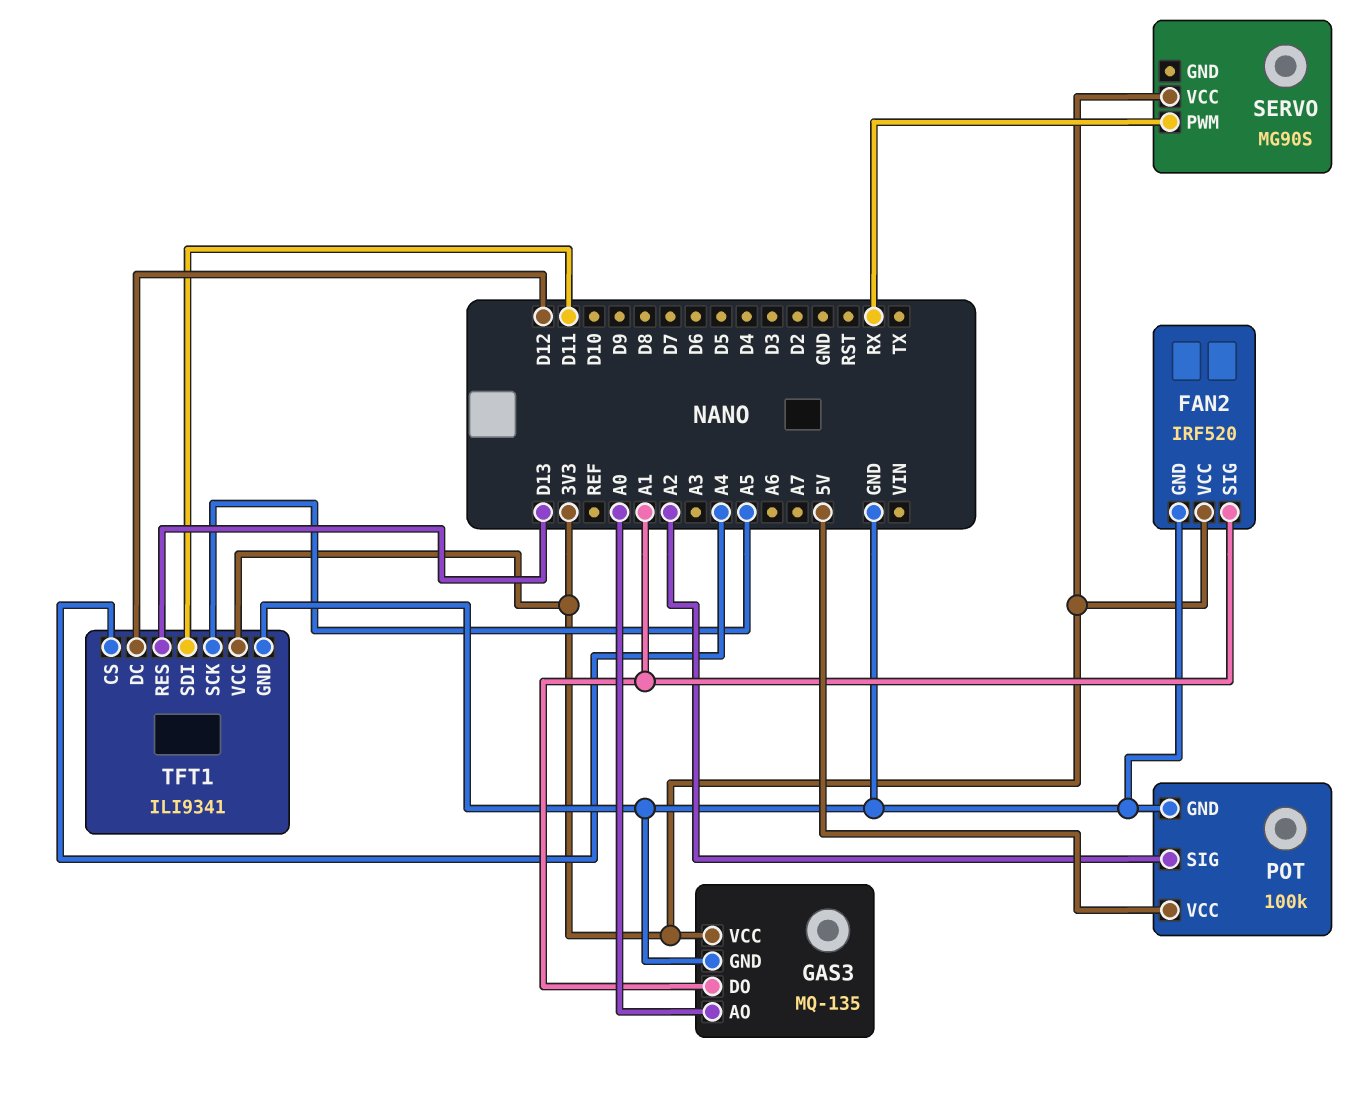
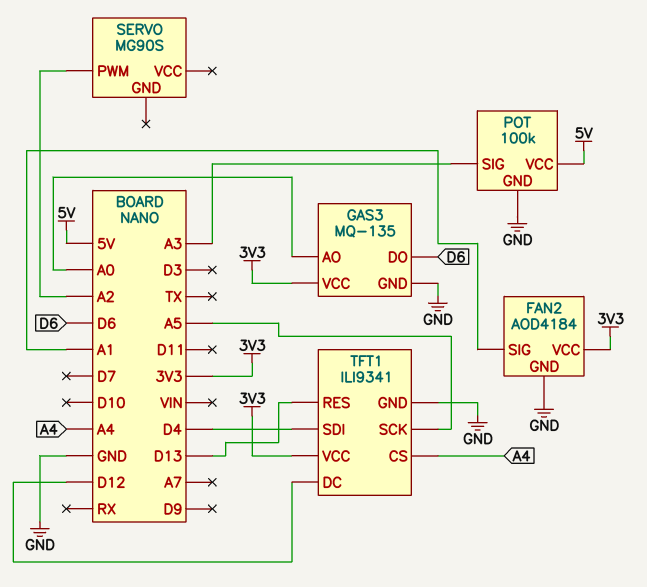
FAN2: IRF520 -> AOD4184
GAS3 pin DO: A1 -> D6
POT pin SIG: A2 -> A3
SERVO pin PWM: RX -> A2
SERVO pin VCC: 3V3 -> none
TFT1 pin SDI: D11 -> D4

